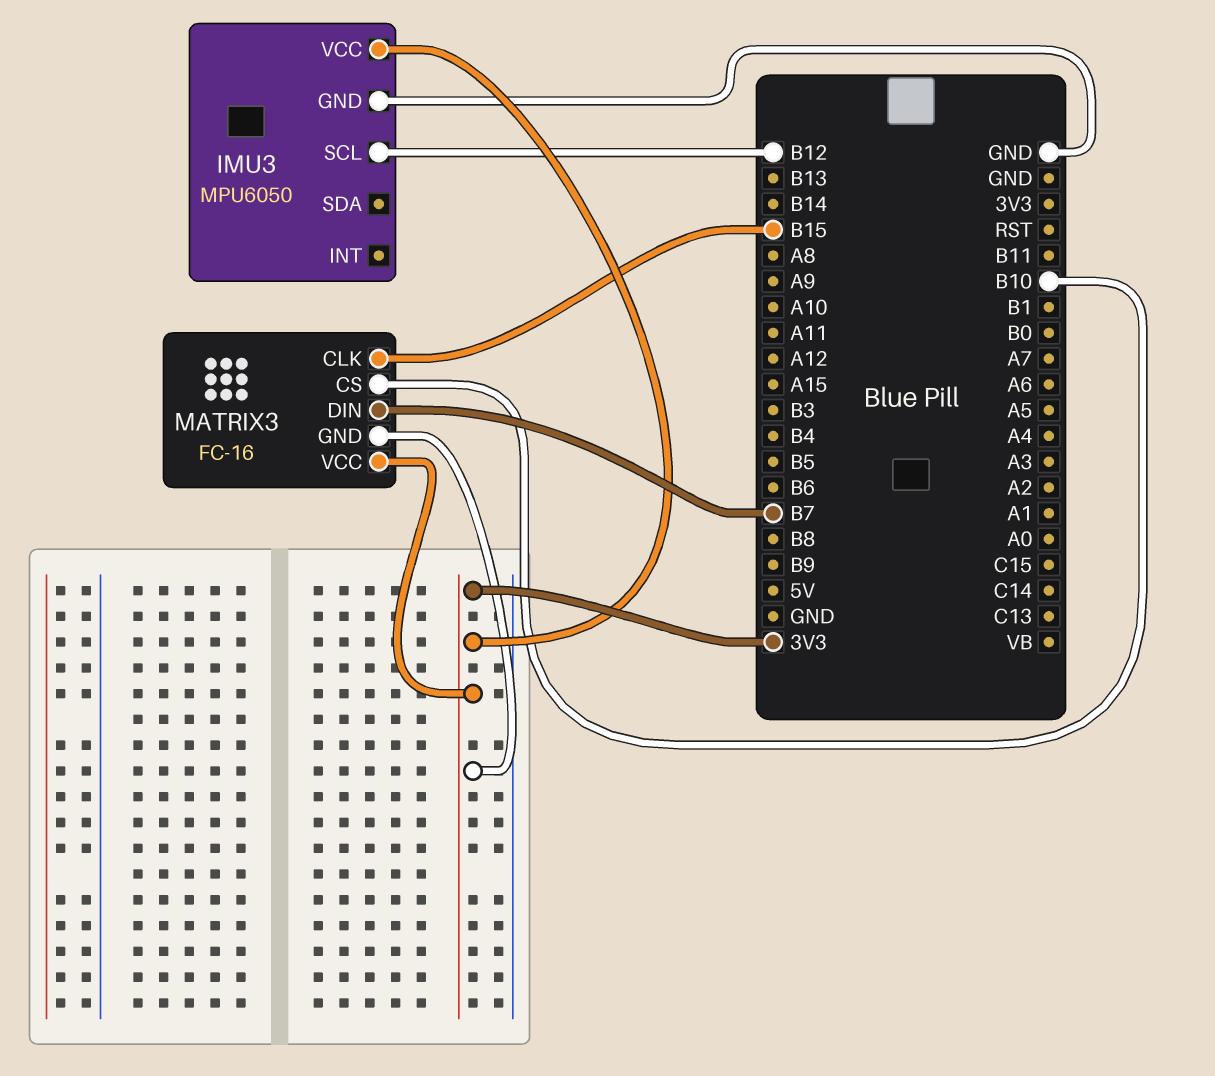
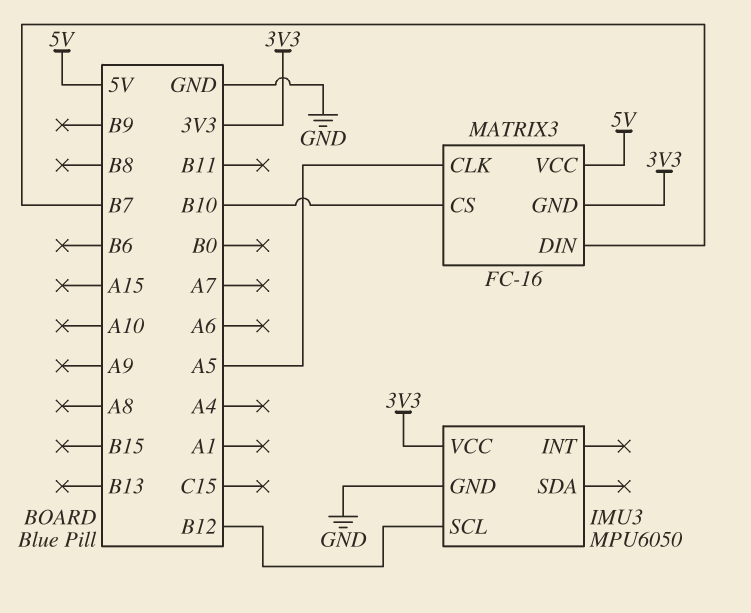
MATRIX3 pin CLK: B15 -> A5
MATRIX3 pin VCC: 3V3 -> 5V

